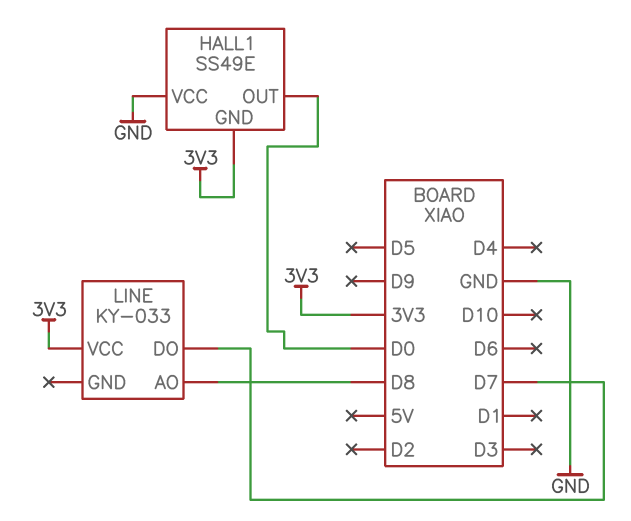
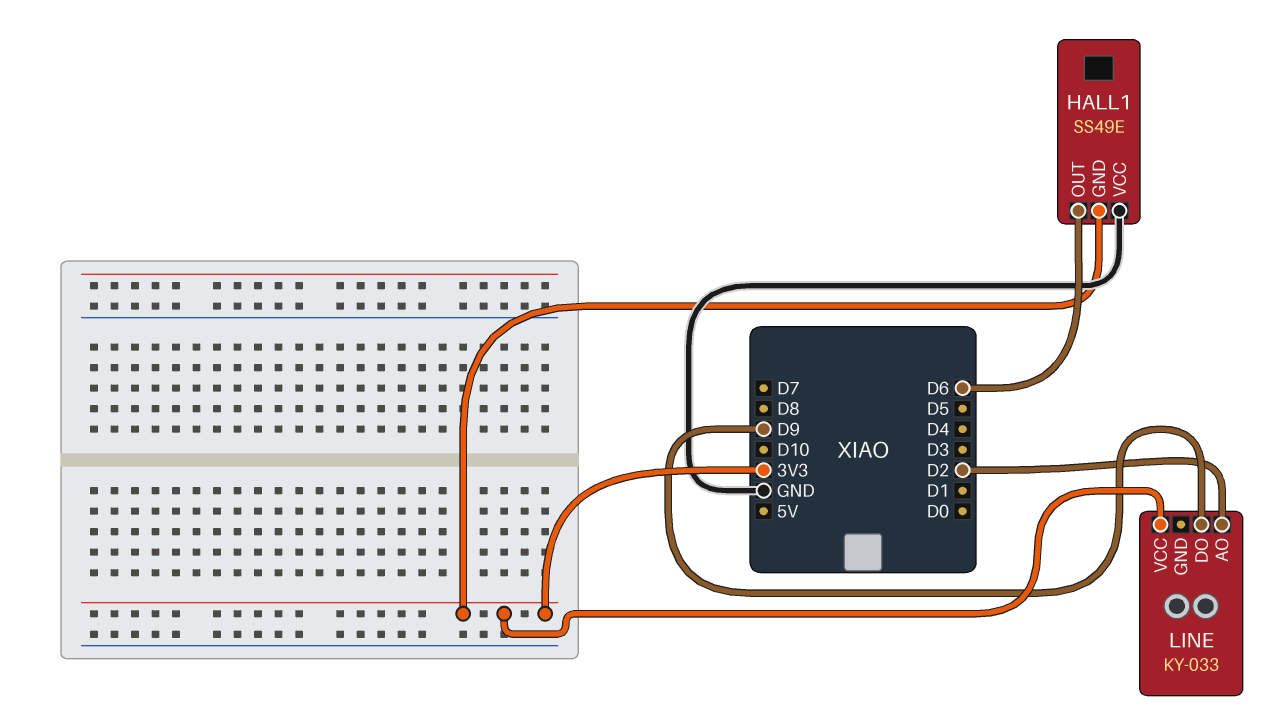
HALL1 pin OUT: D0 -> D6
LINE pin AO: D8 -> D2
LINE pin DO: D7 -> D9

